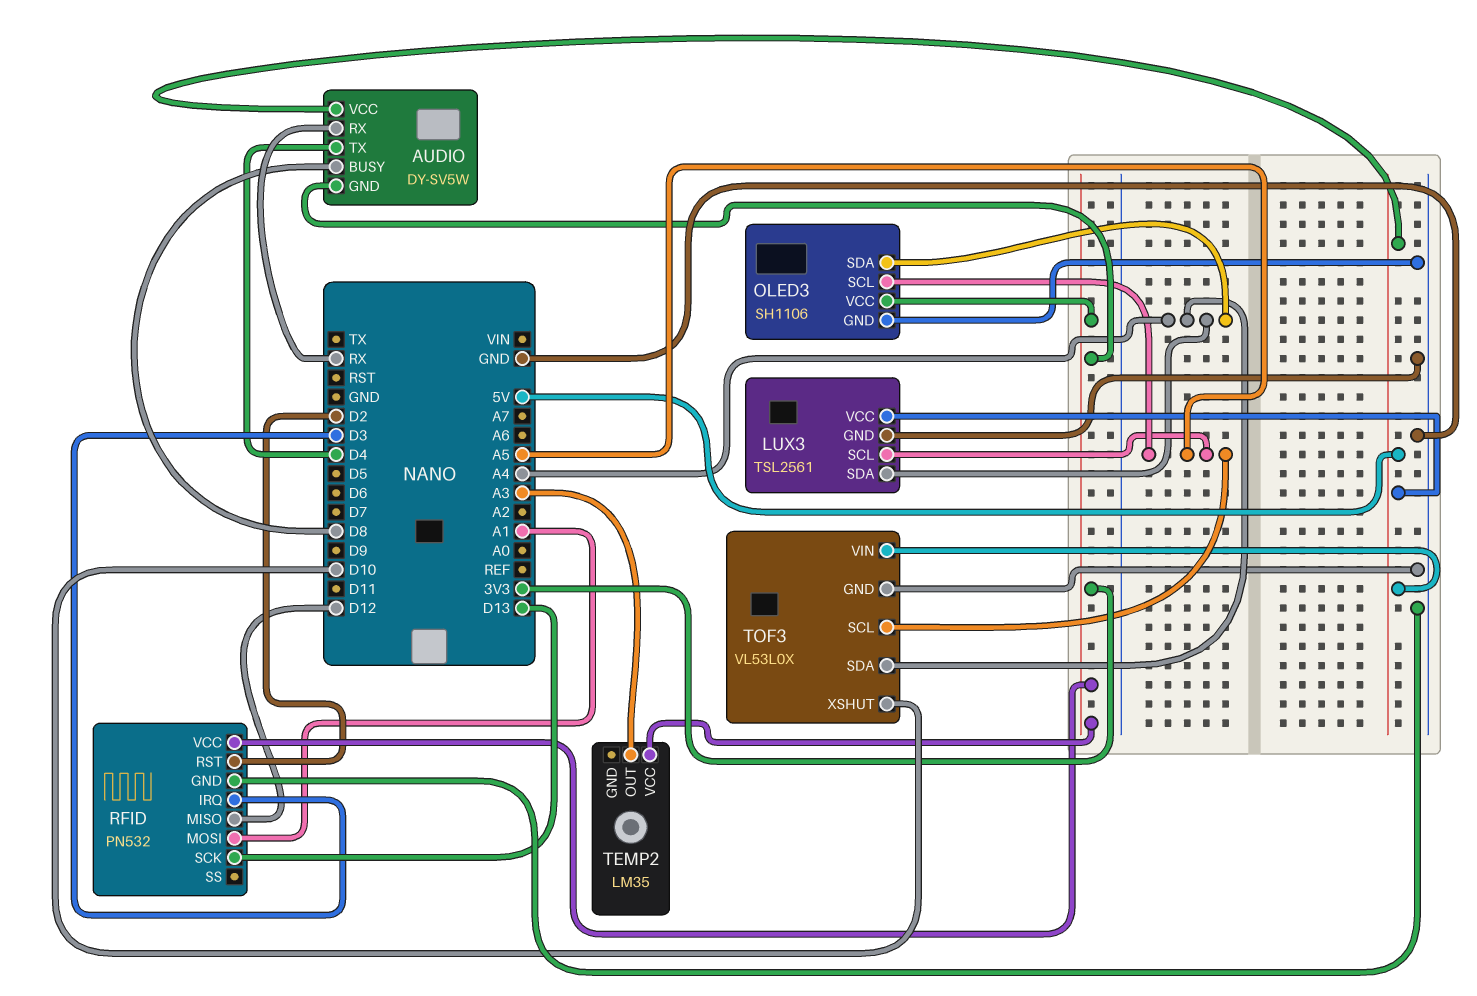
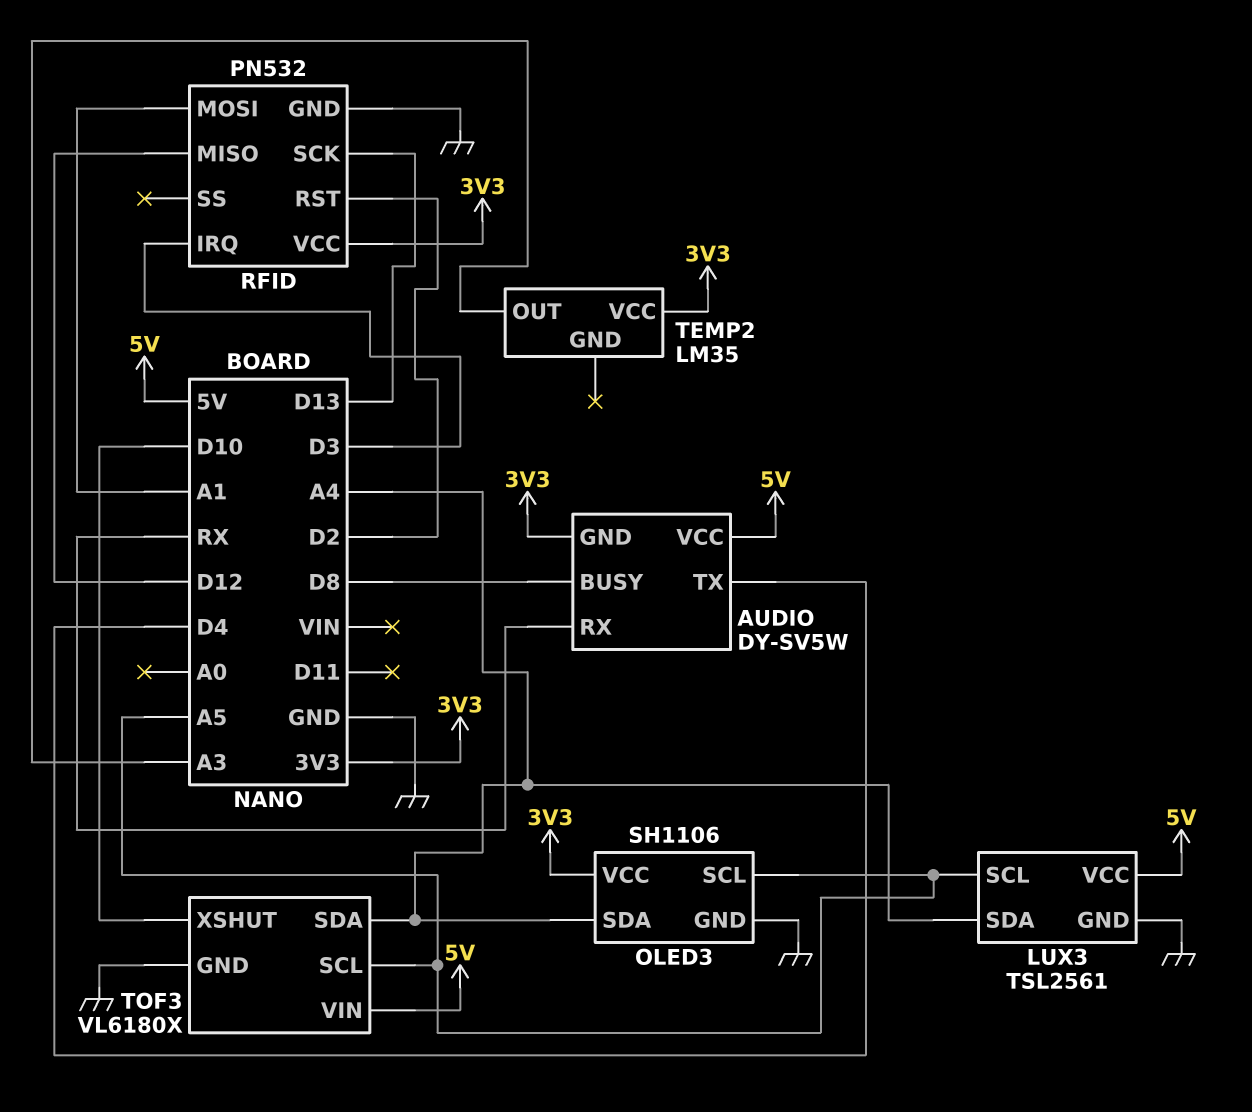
TOF3: VL53L0X -> VL6180X

